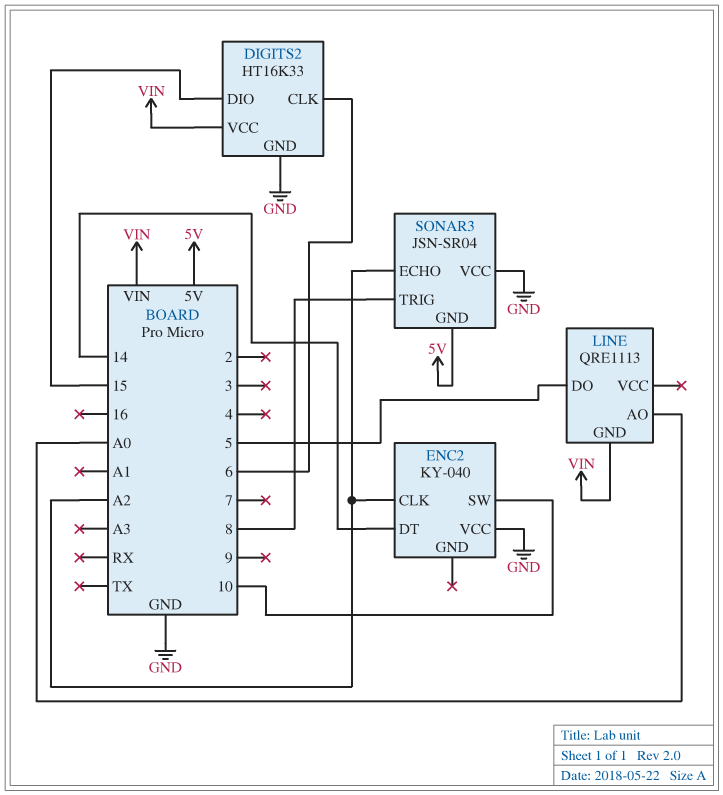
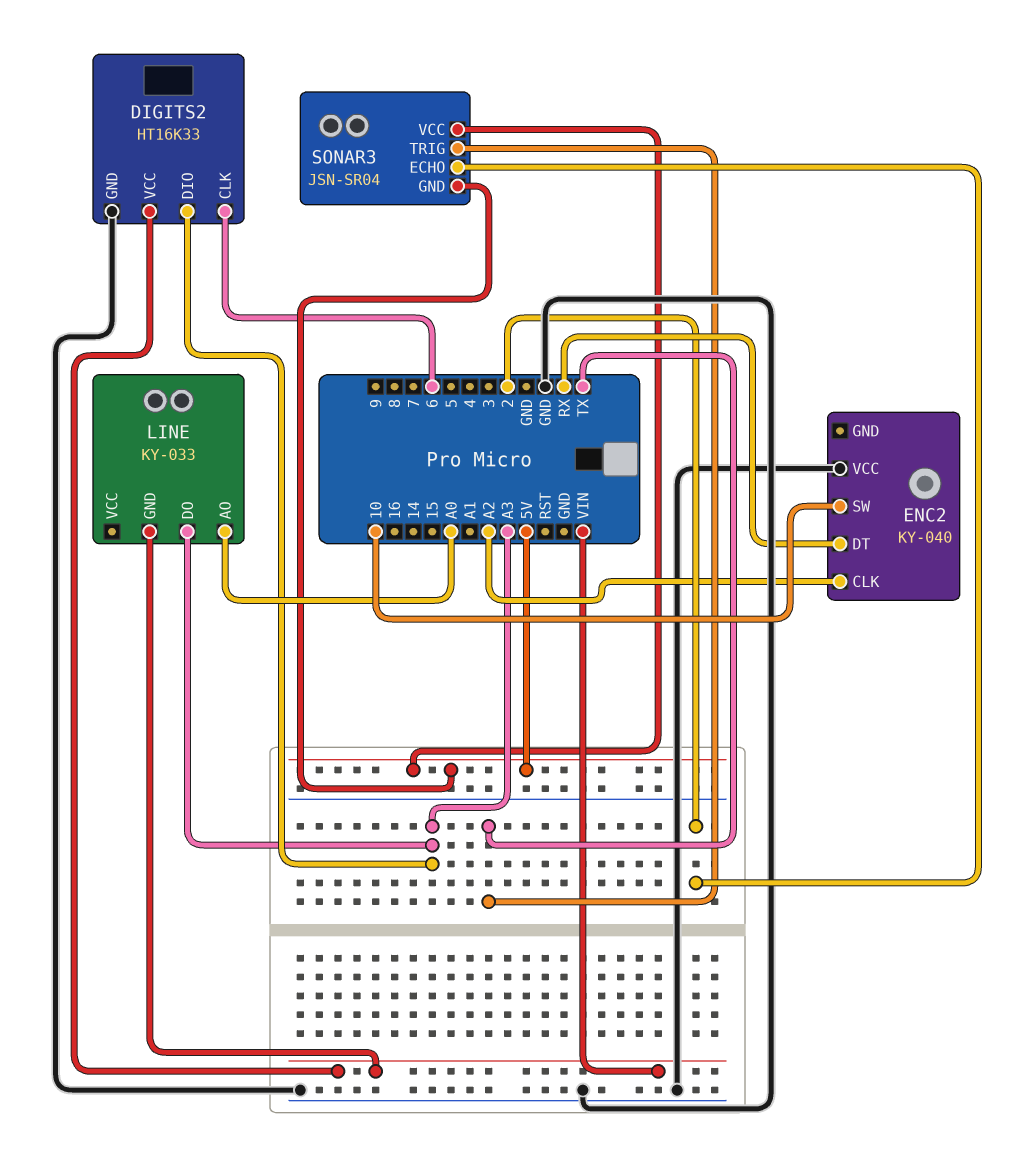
DIGITS2 pin DIO: 15 -> A3
ENC2 pin DT: 14 -> RX
LINE: QRE1113 -> KY-033
LINE pin DO: 5 -> A3
SONAR3 pin ECHO: A2 -> 2
SONAR3 pin TRIG: 8 -> TX
SONAR3 pin VCC: GND -> 5V

